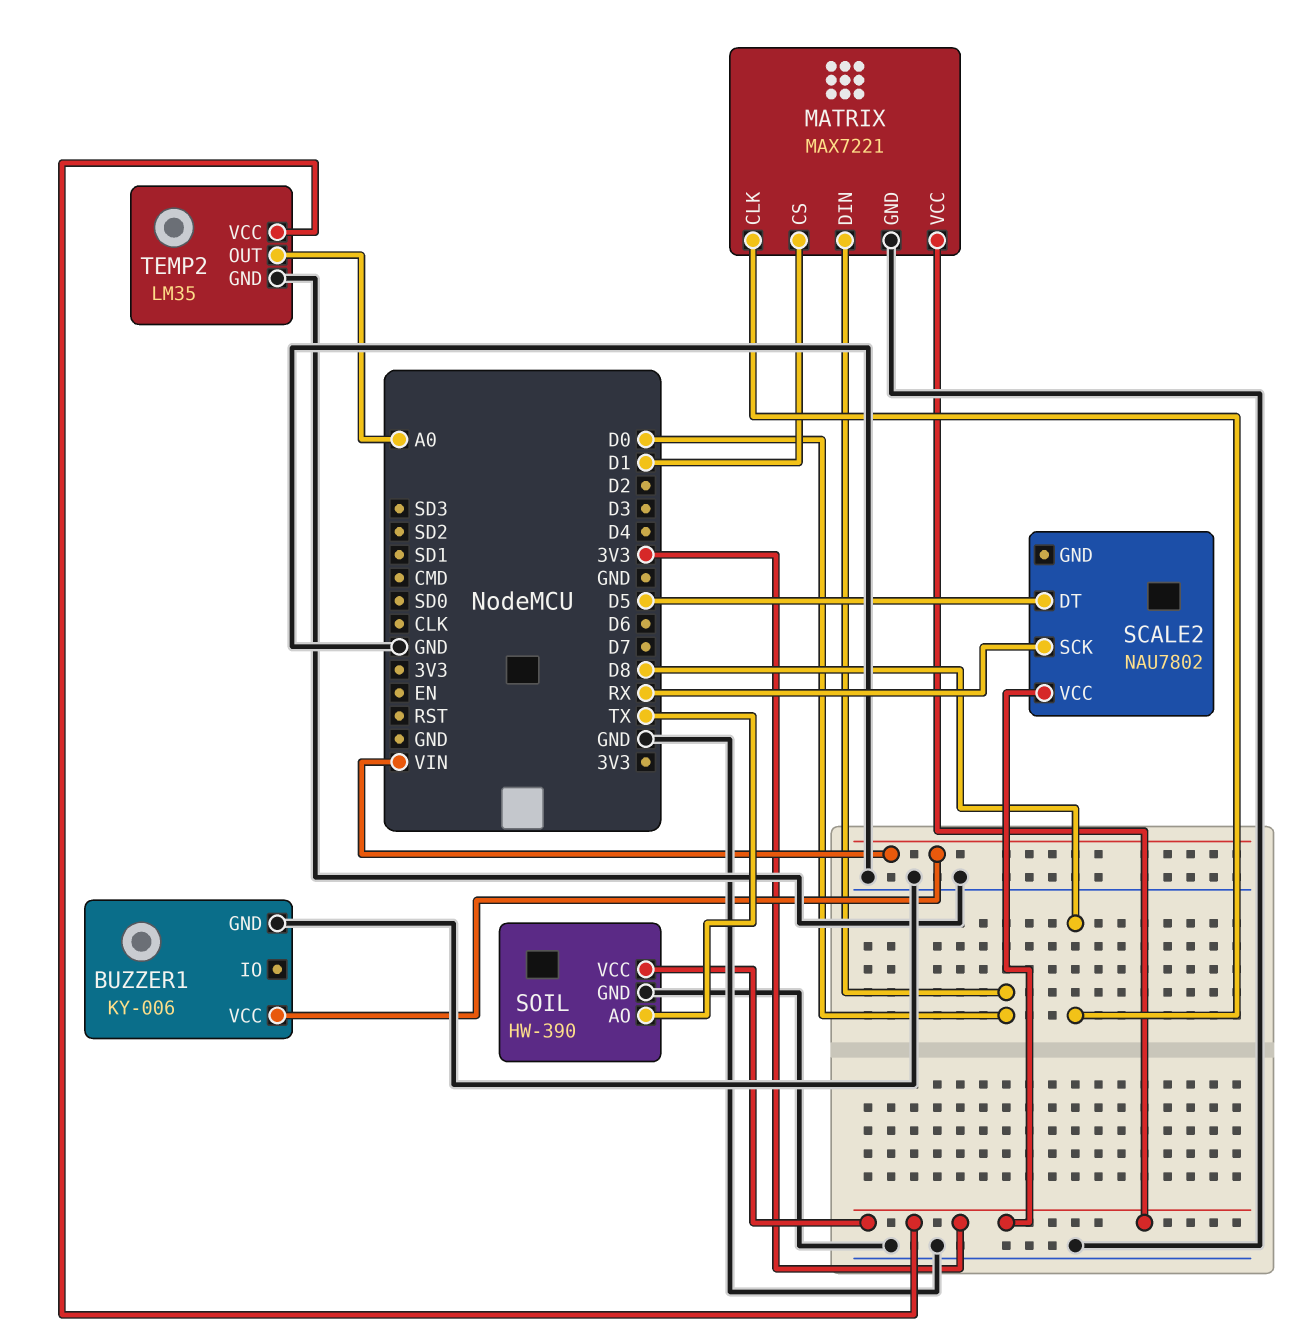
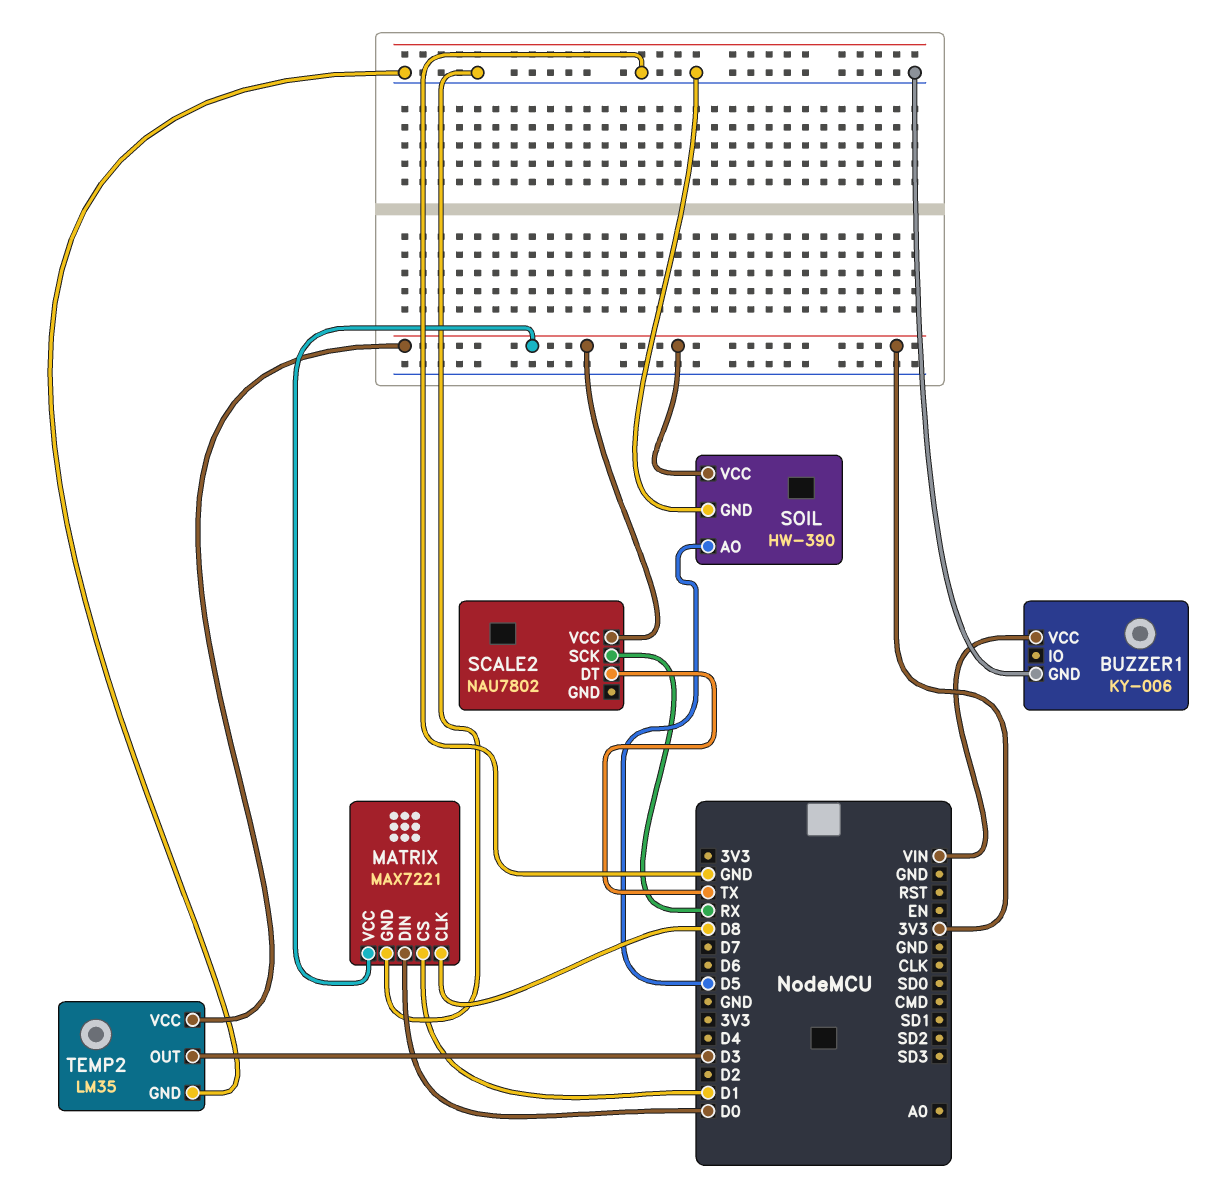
SCALE2 pin DT: D5 -> TX
SOIL pin AO: TX -> D5
TEMP2 pin OUT: A0 -> D3

